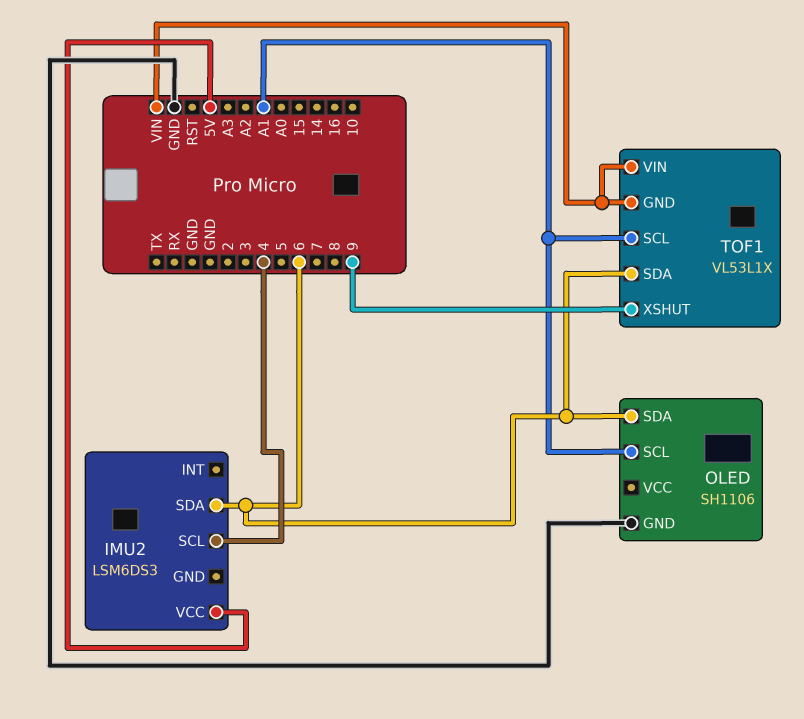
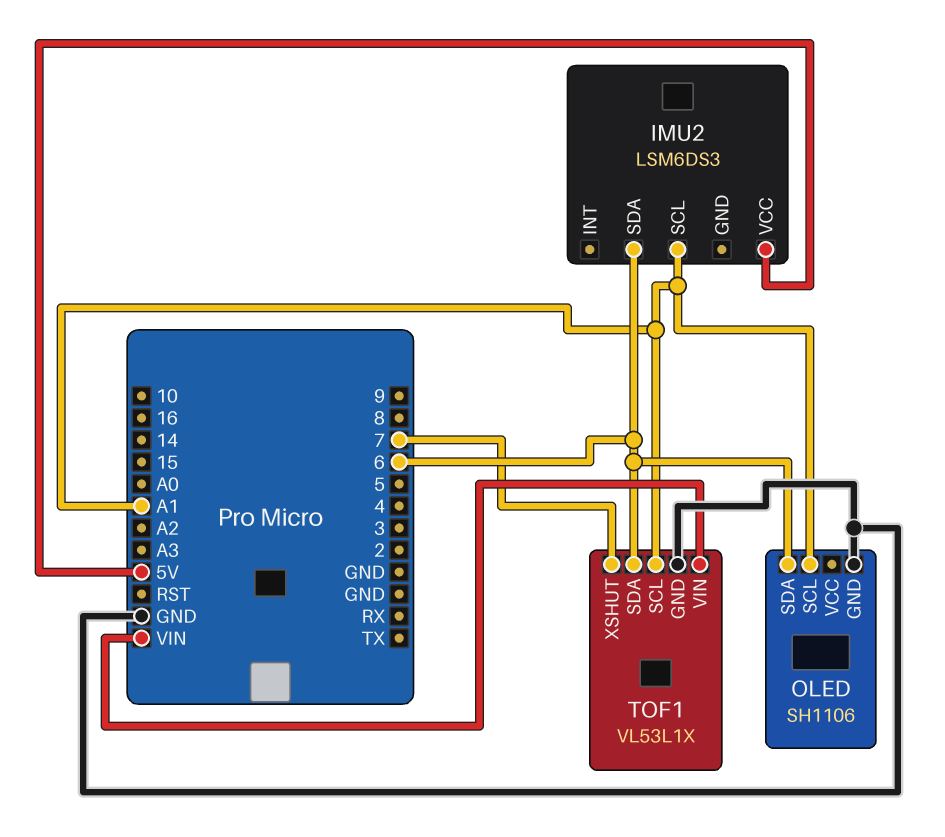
IMU2 pin SCL: 4 -> A1
TOF1 pin GND: VIN -> GND
TOF1 pin XSHUT: 9 -> 7

